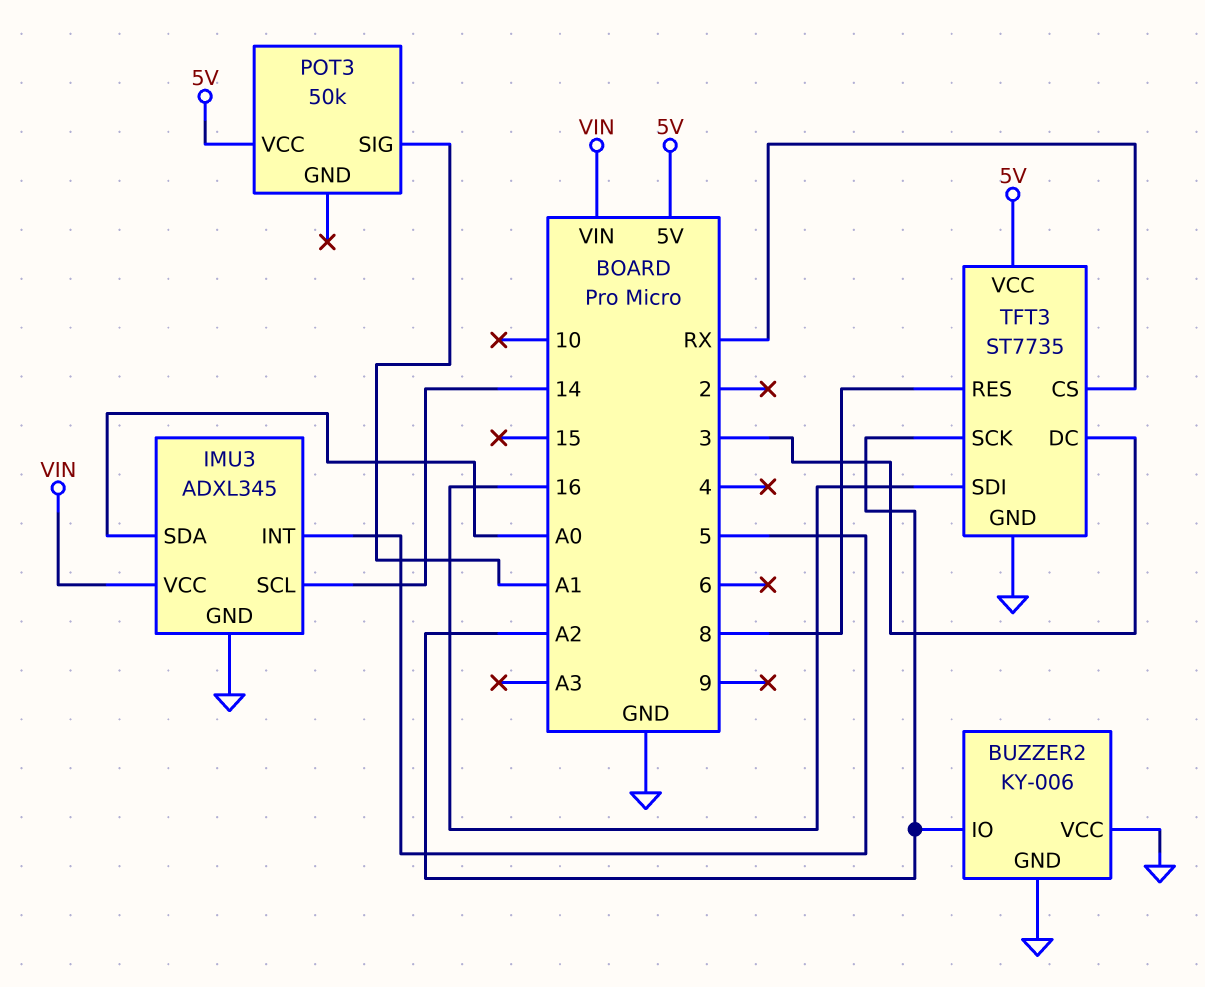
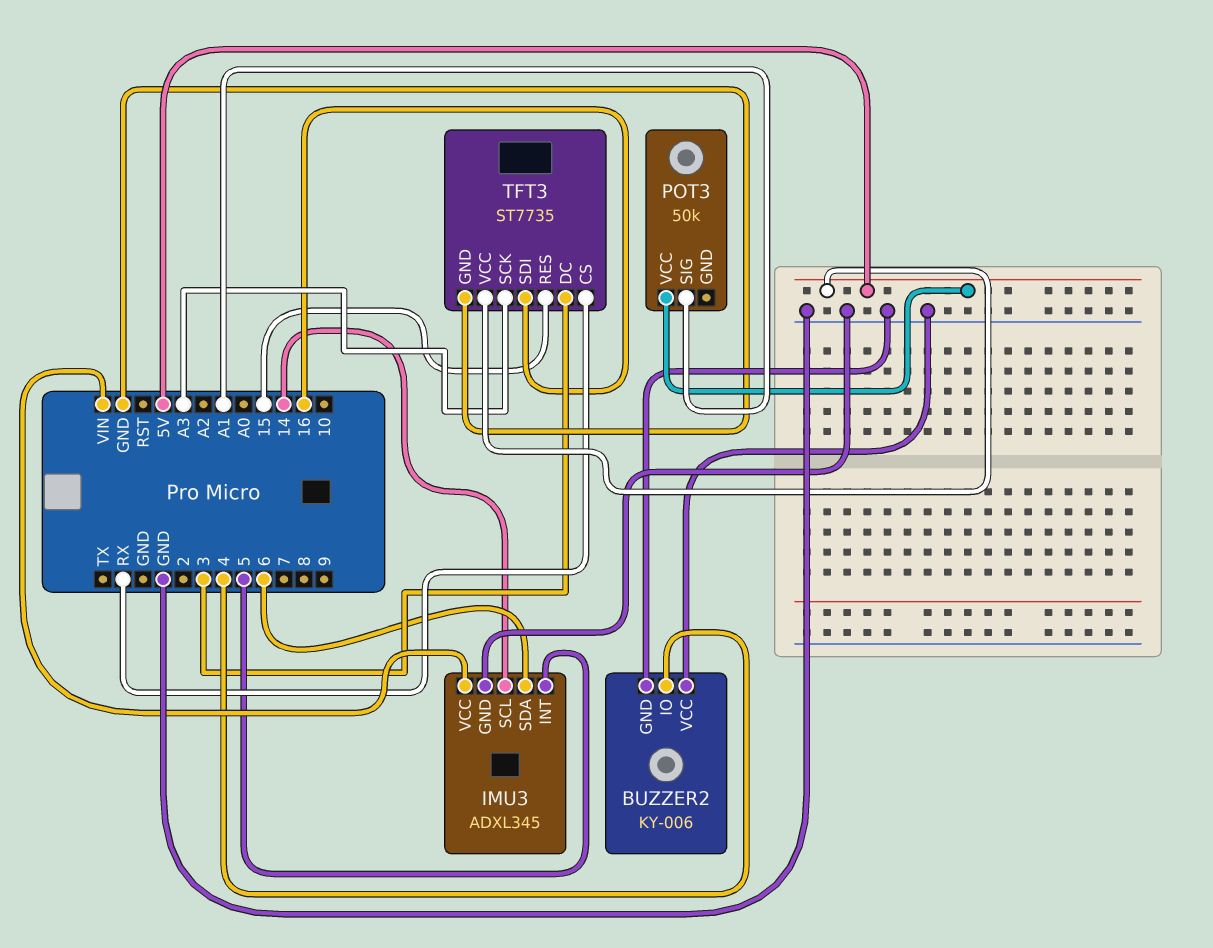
BUZZER2 pin IO: A2 -> 4
IMU3 pin SDA: A0 -> 6
TFT3 pin RES: 8 -> 15
TFT3 pin SCK: A2 -> A3

